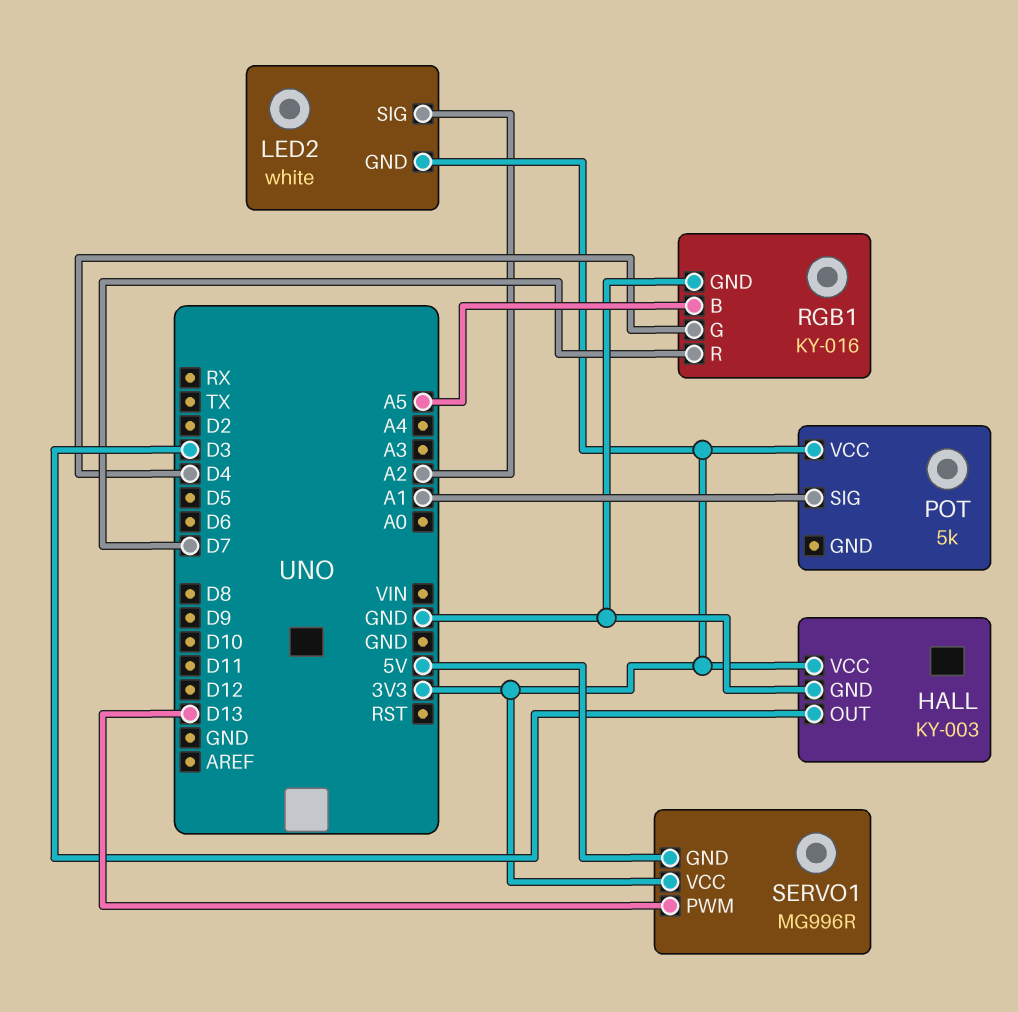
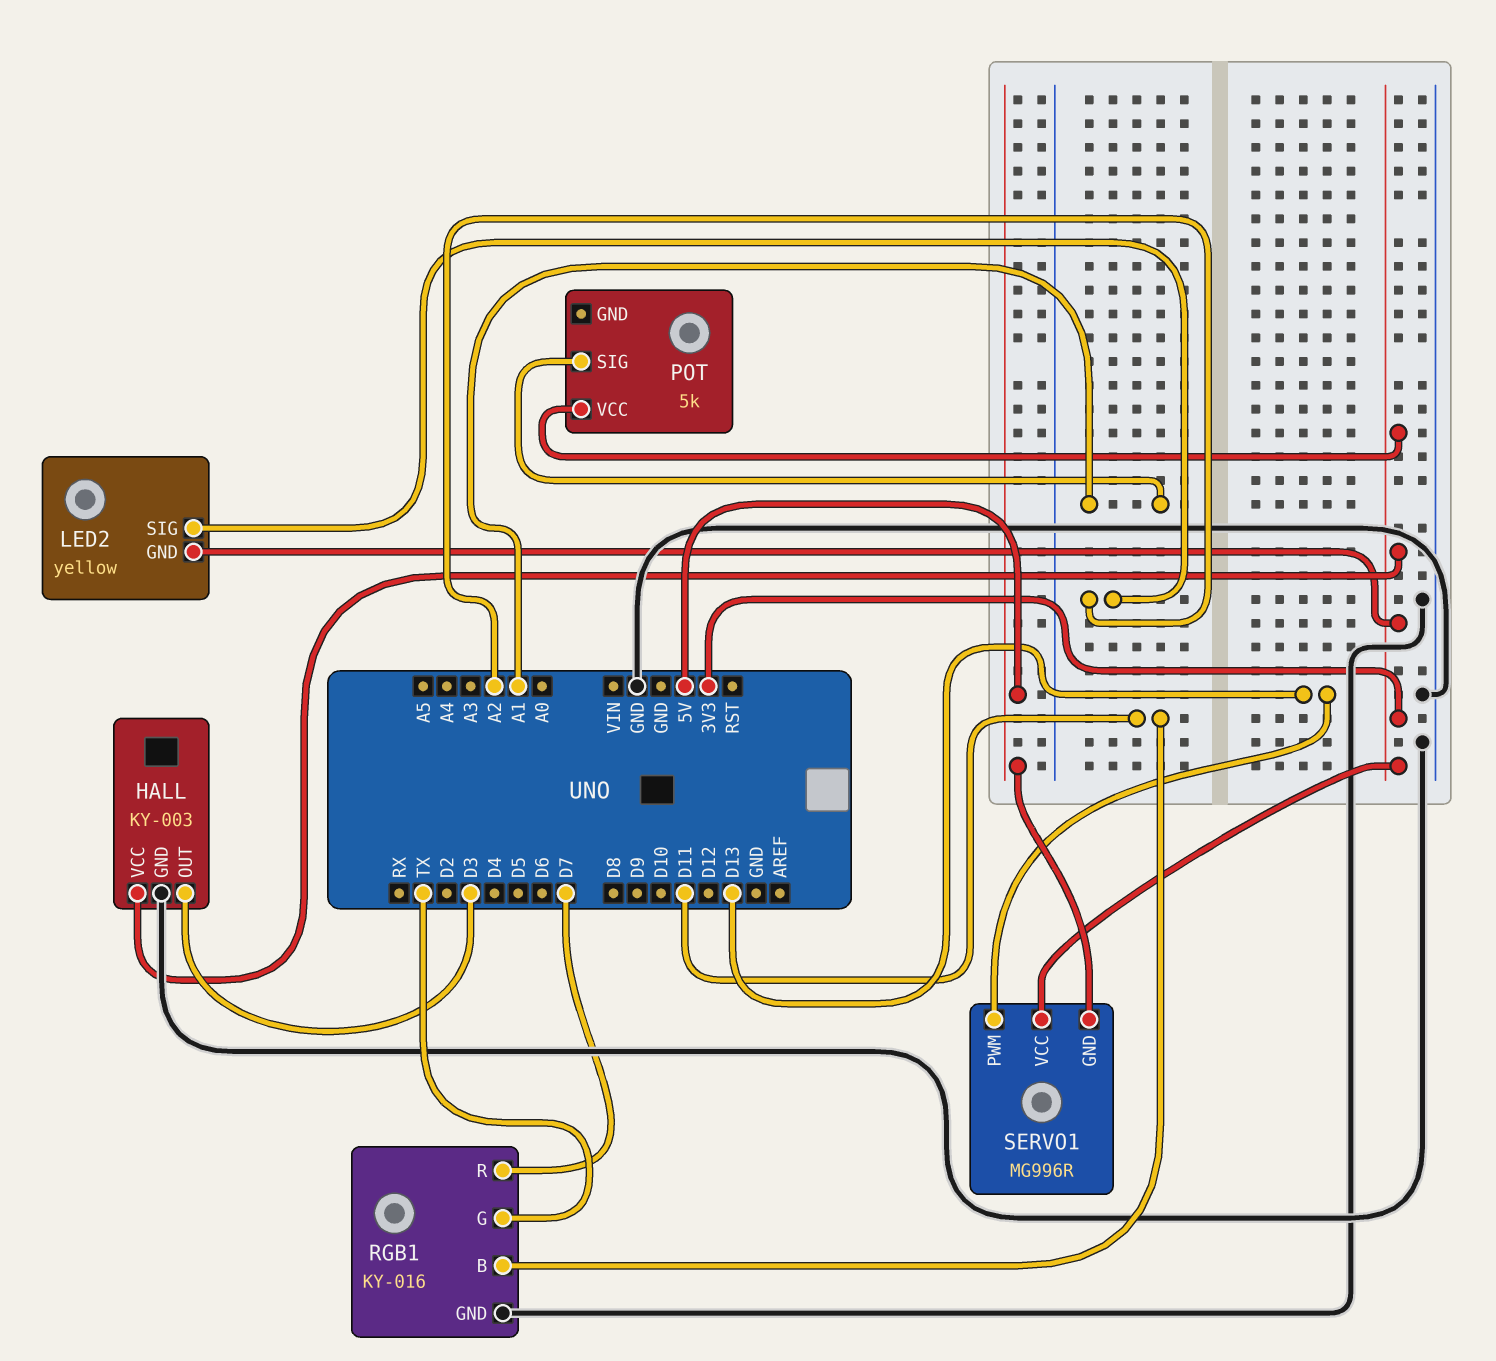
LED2: white -> yellow
RGB1 pin B: A5 -> D11
RGB1 pin G: D4 -> TX

